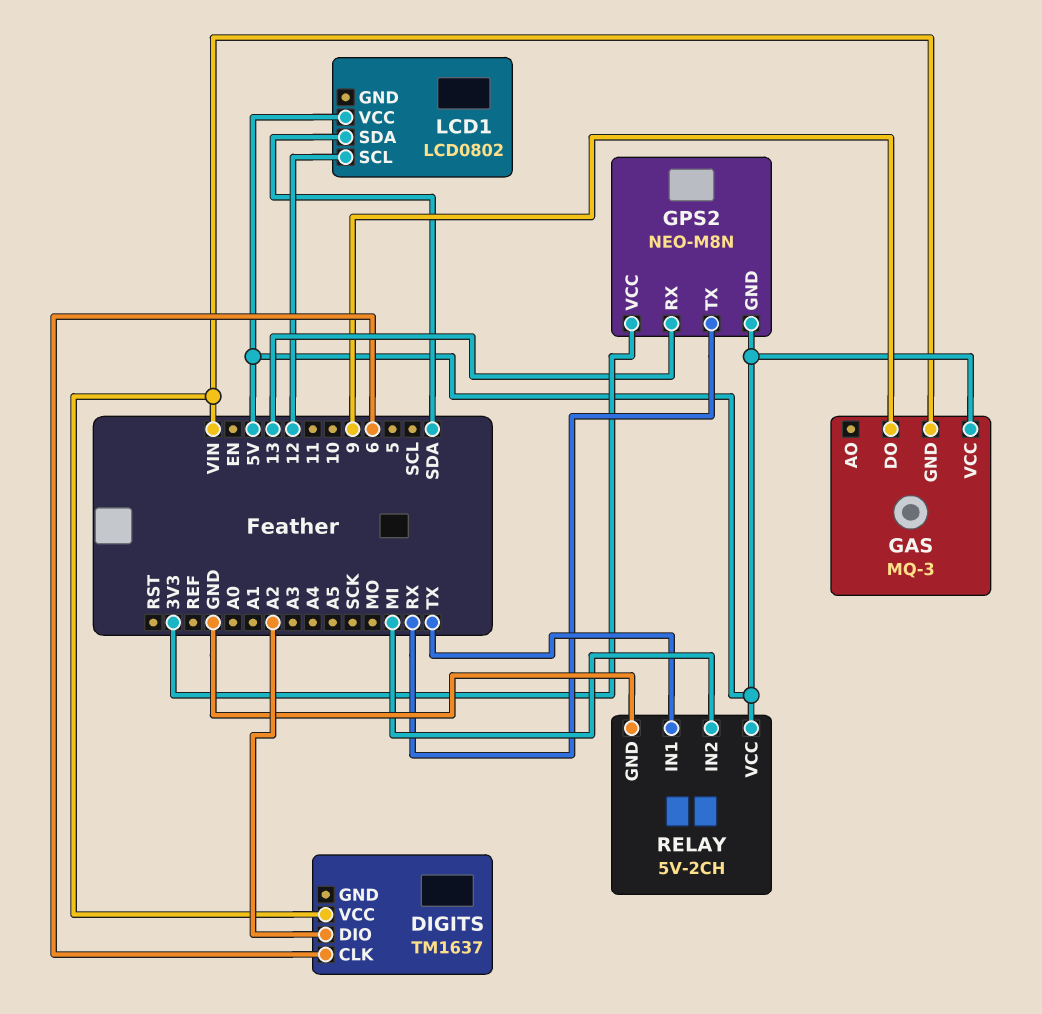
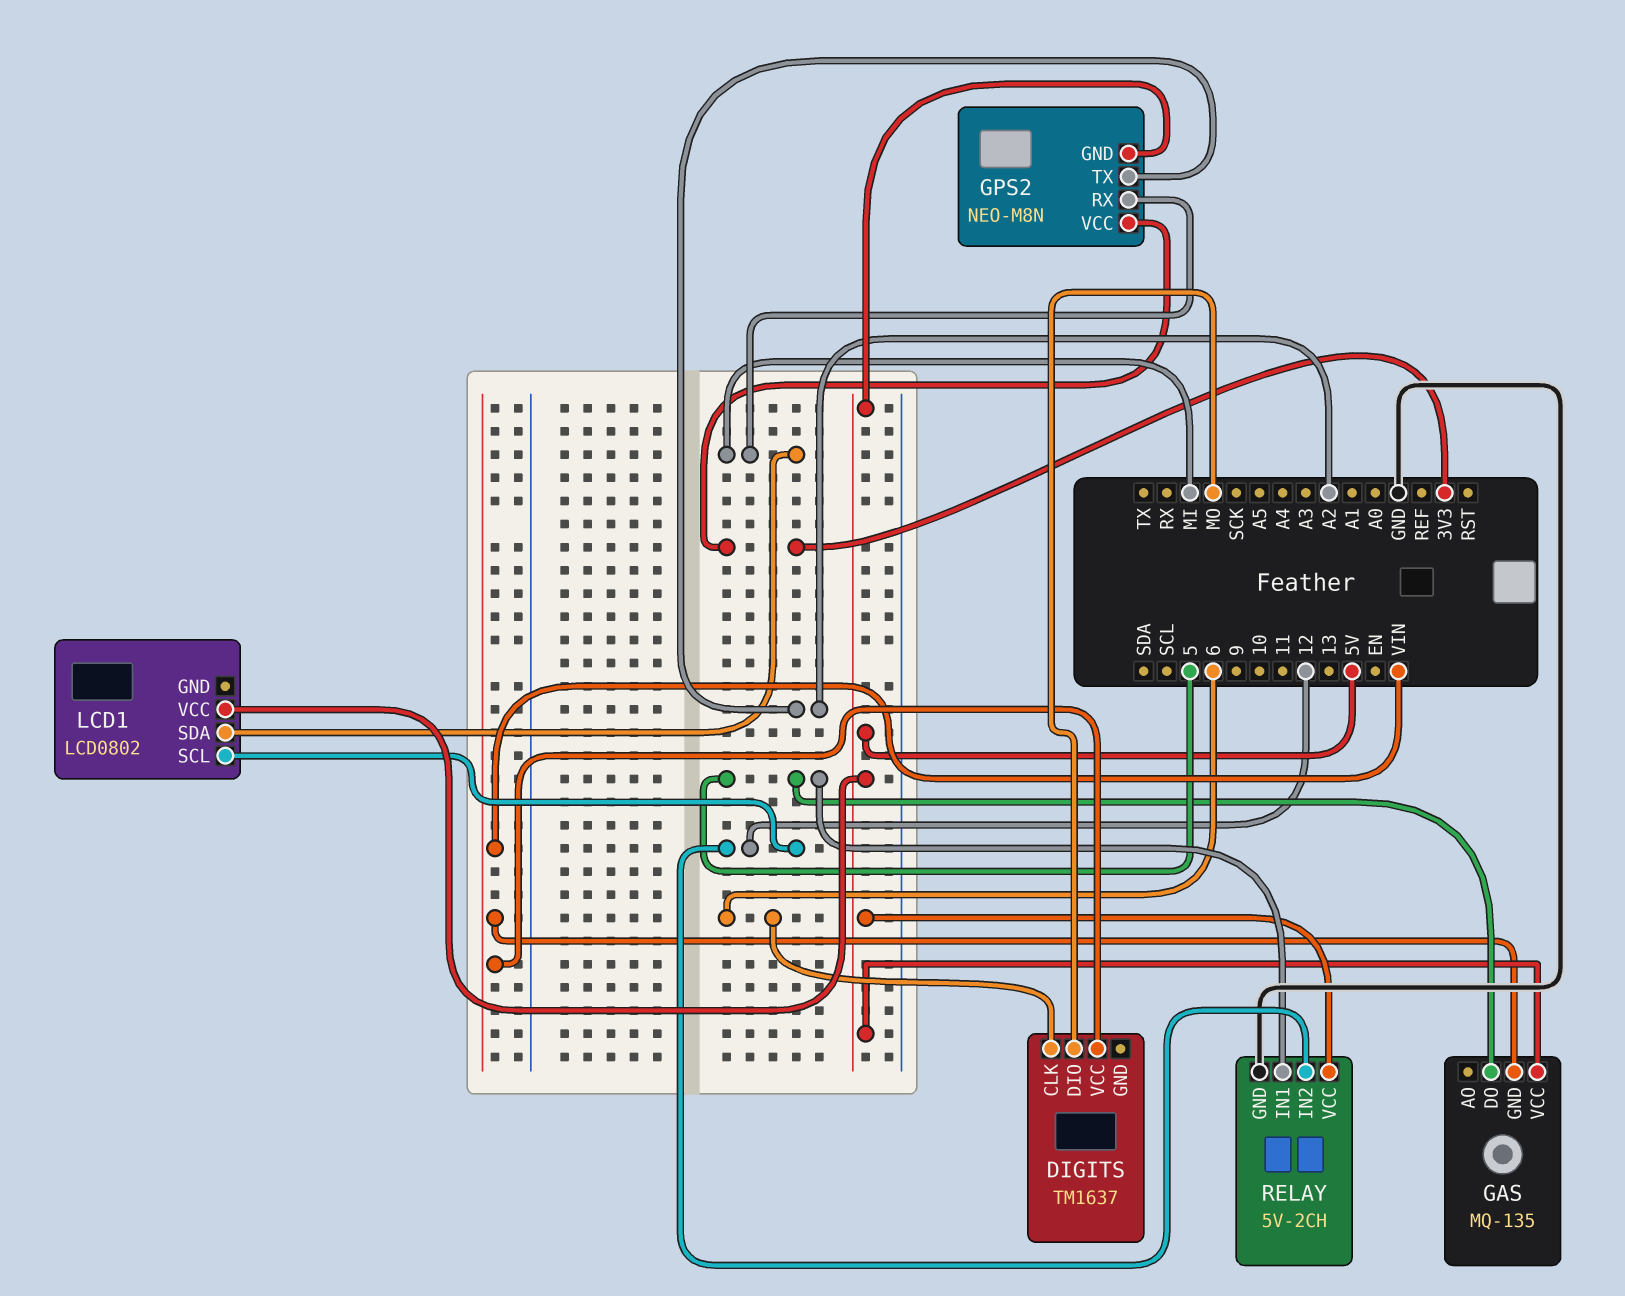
DIGITS pin DIO: A2 -> MO
GAS: MQ-3 -> MQ-135
GAS pin DO: 9 -> 5
GPS2 pin RX: 13 -> MI
GPS2 pin TX: RX -> A2
LCD1 pin SDA: SDA -> MI
RELAY pin IN1: TX -> 5
RELAY pin IN2: MI -> 12

